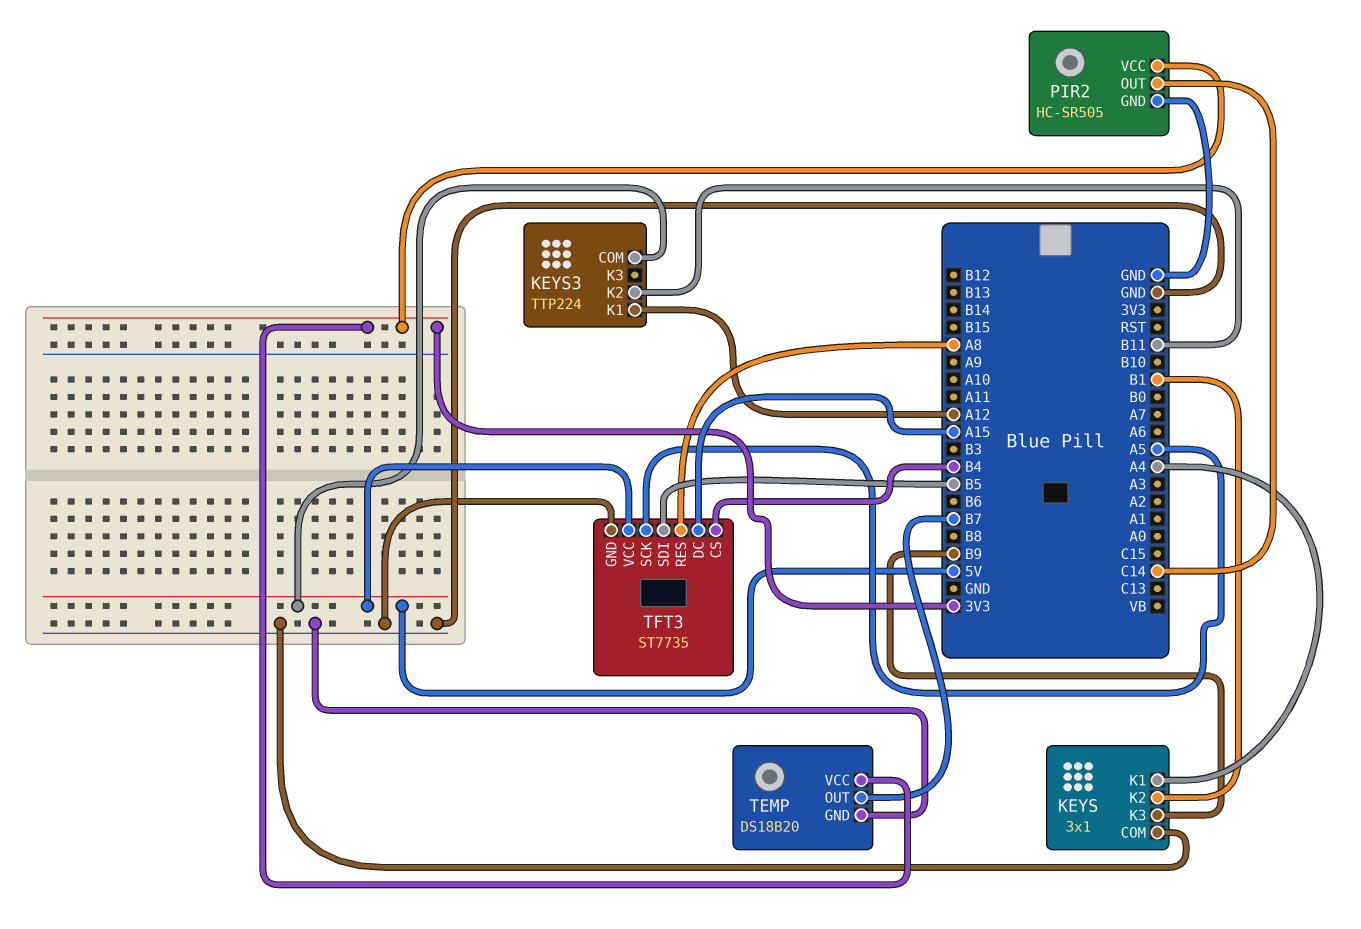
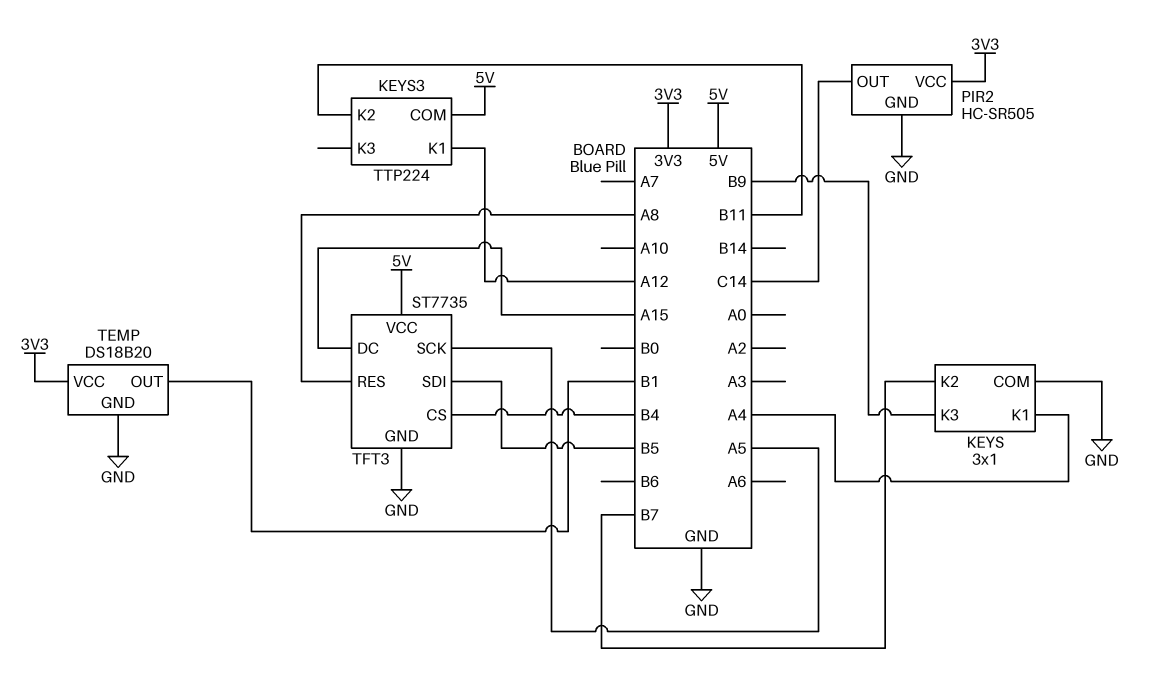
KEYS pin K2: B1 -> B7
TEMP pin OUT: B7 -> B1

